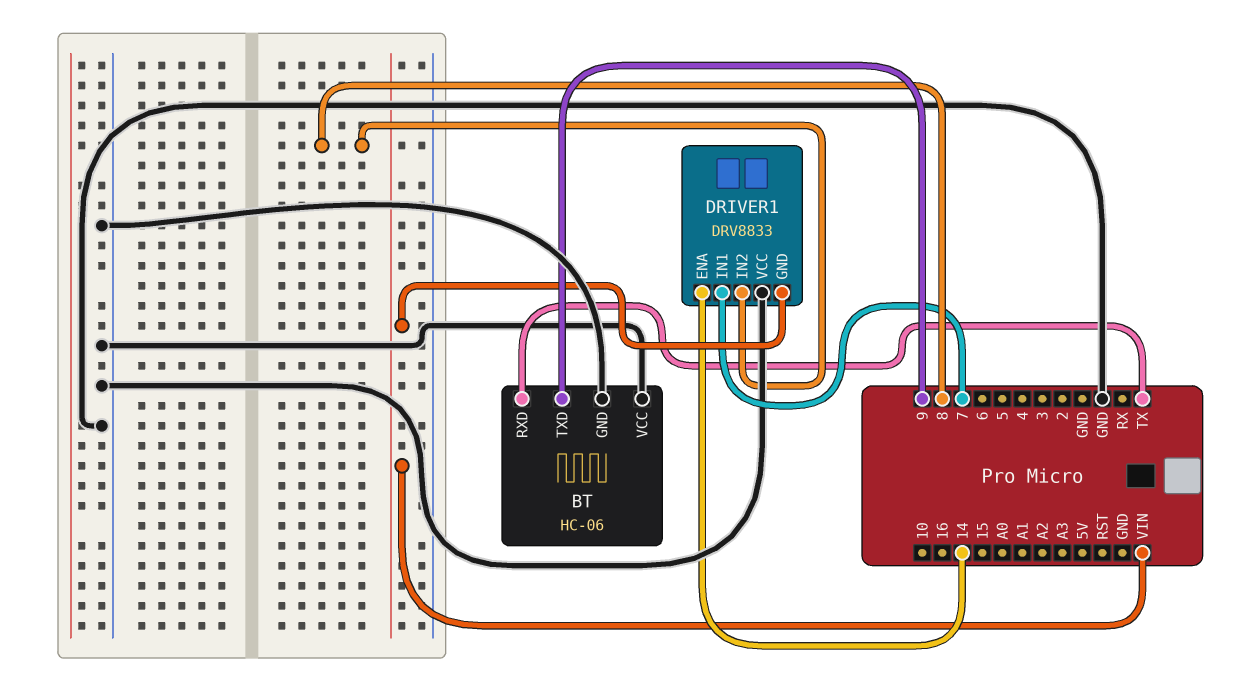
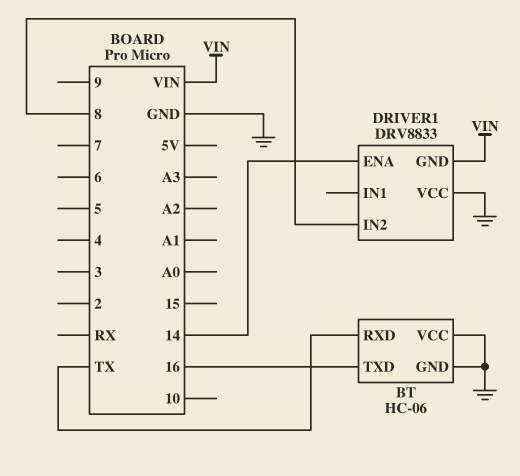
BT pin TXD: 9 -> 16
DRIVER1 pin IN1: 7 -> none

